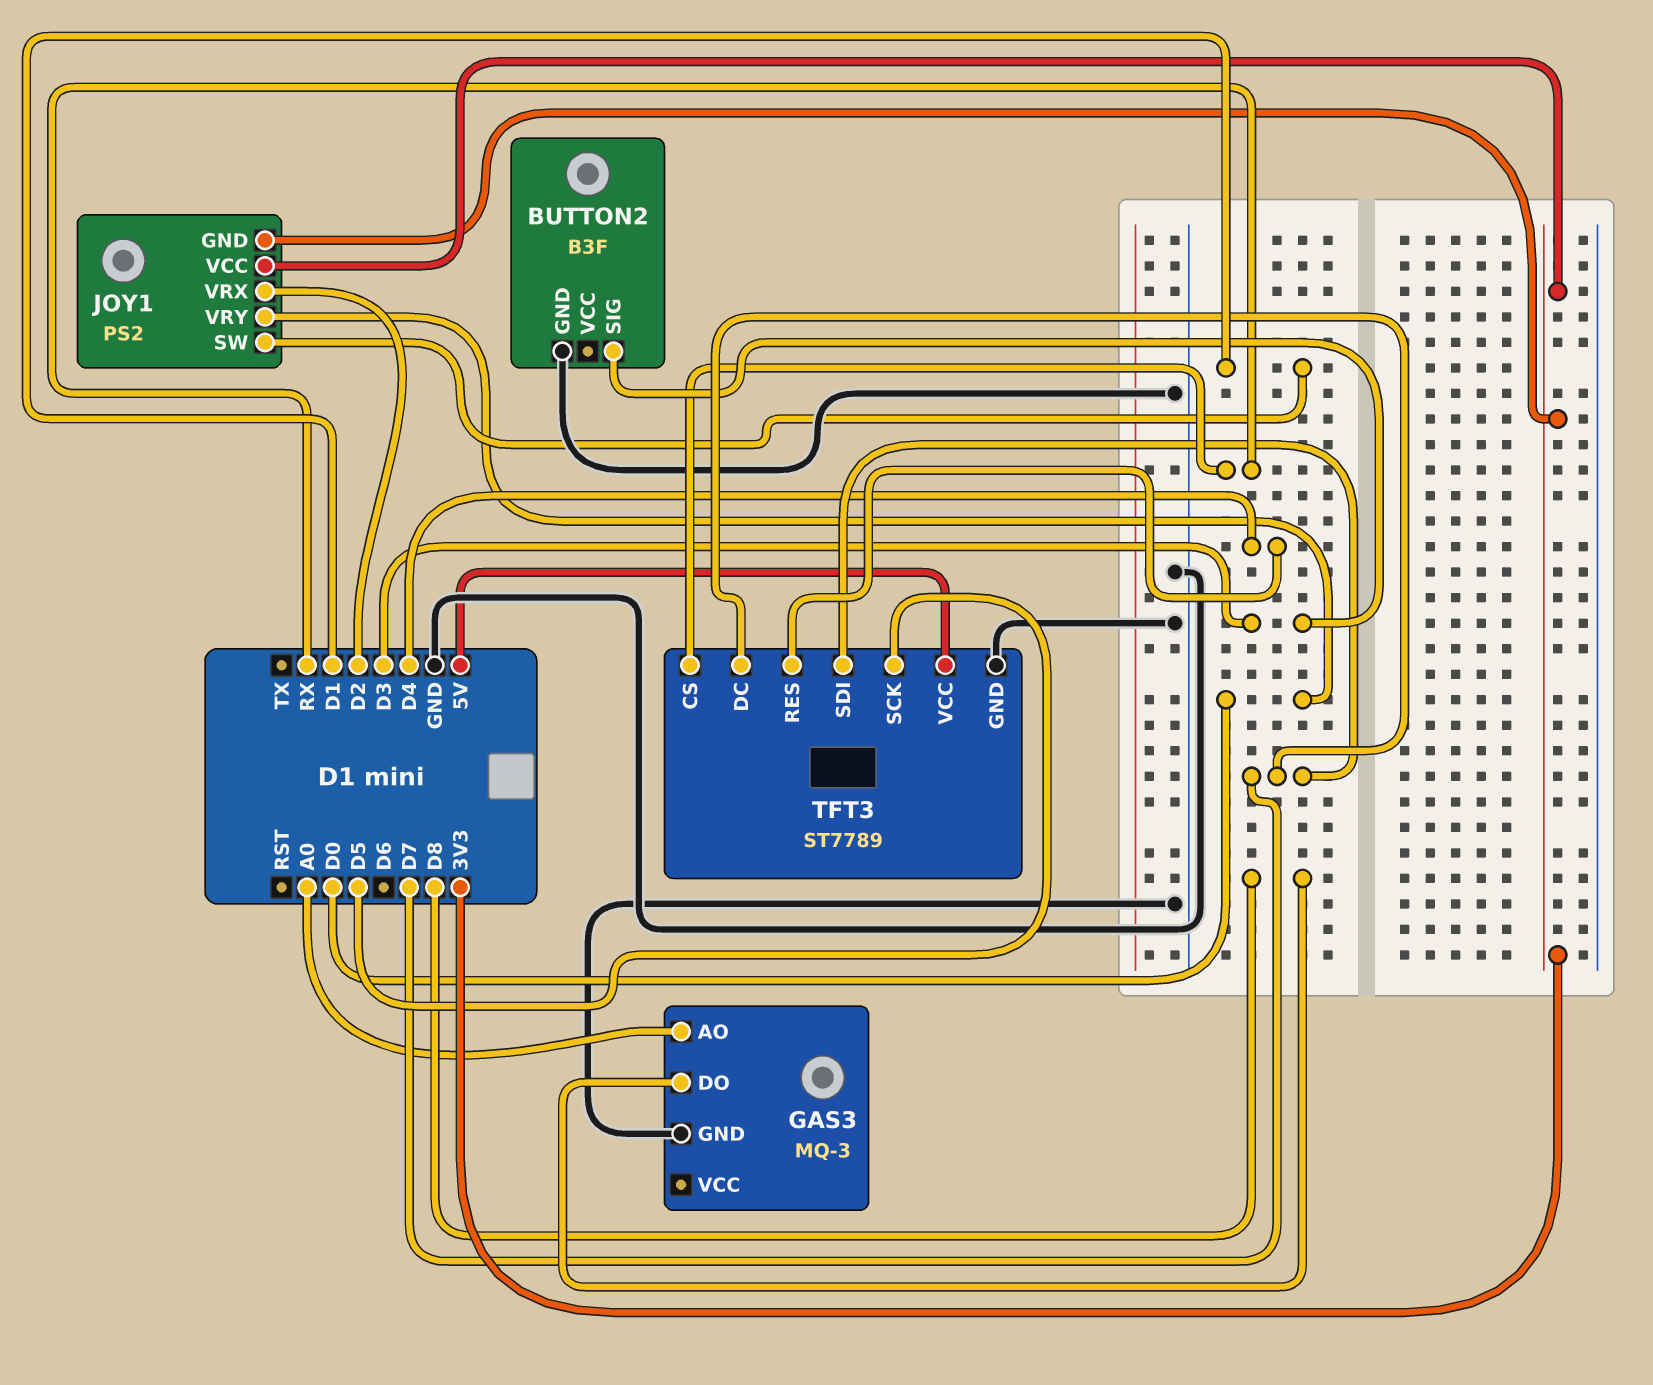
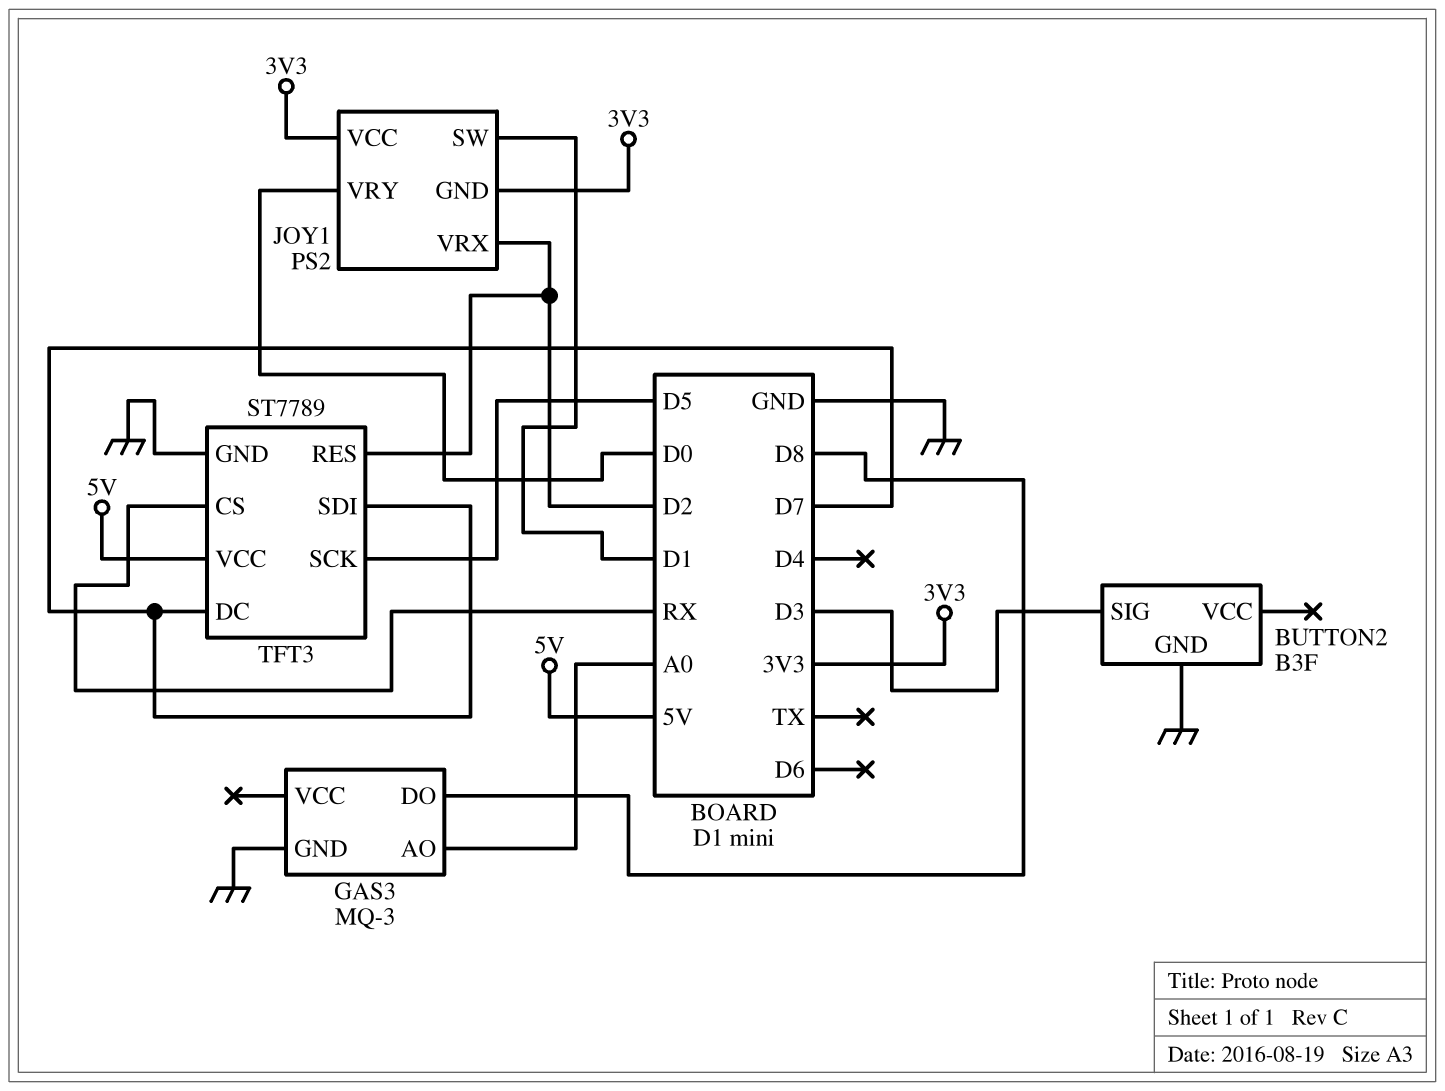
TFT3 pin RES: D4 -> D2

